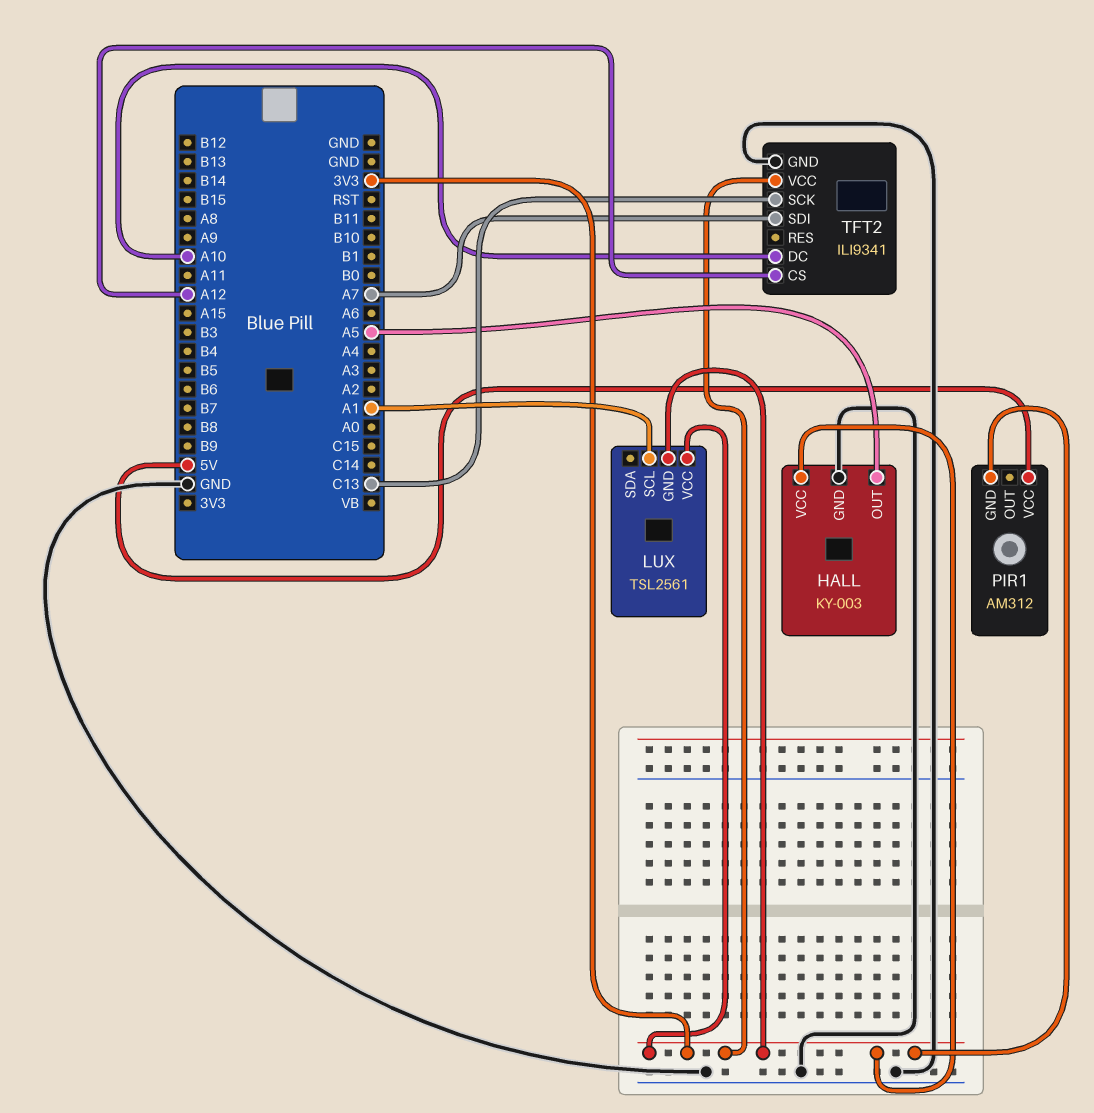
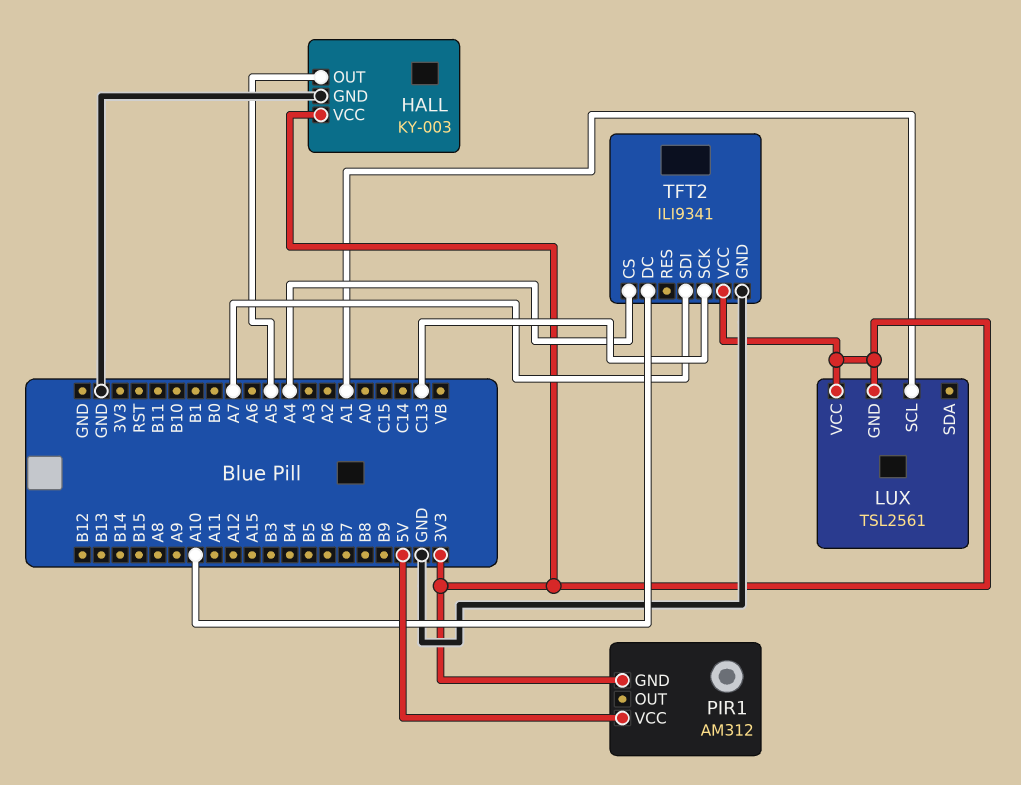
TFT2 pin CS: A12 -> A4

